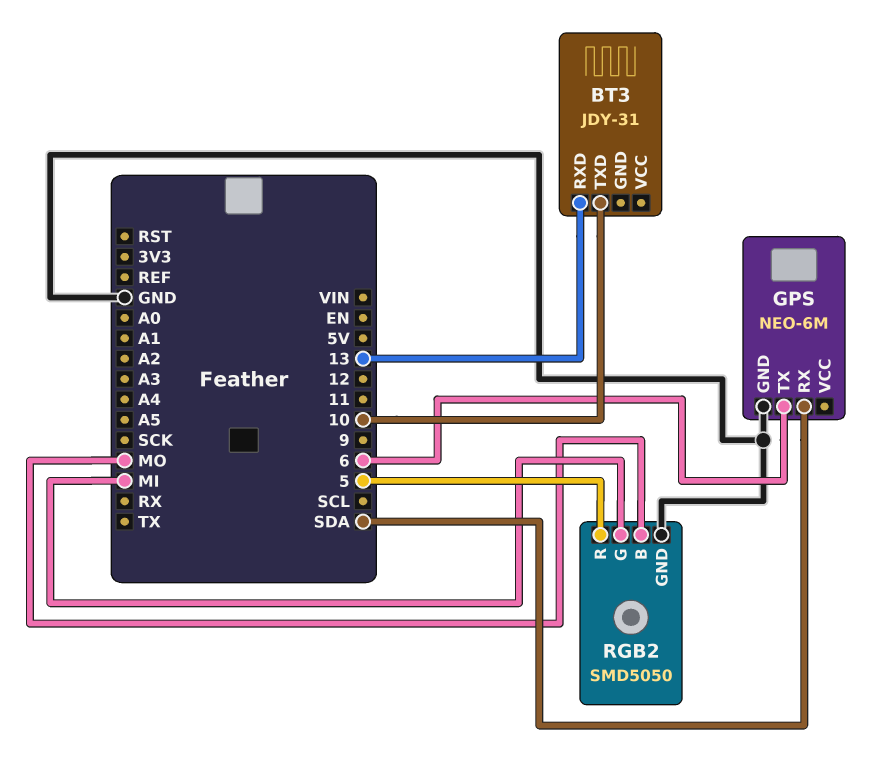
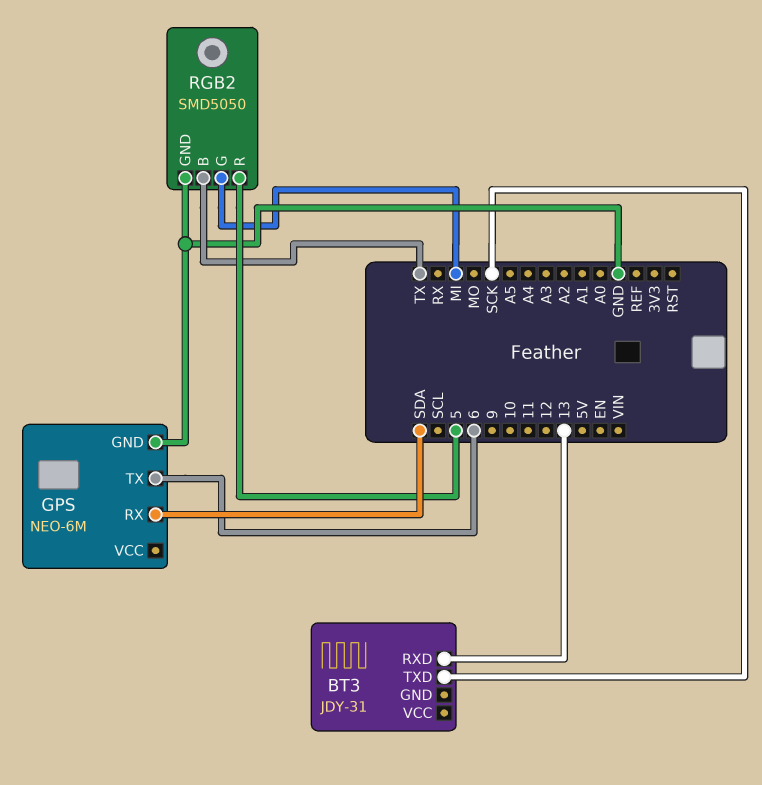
BT3 pin TXD: 10 -> SCK
RGB2 pin B: MO -> TX

